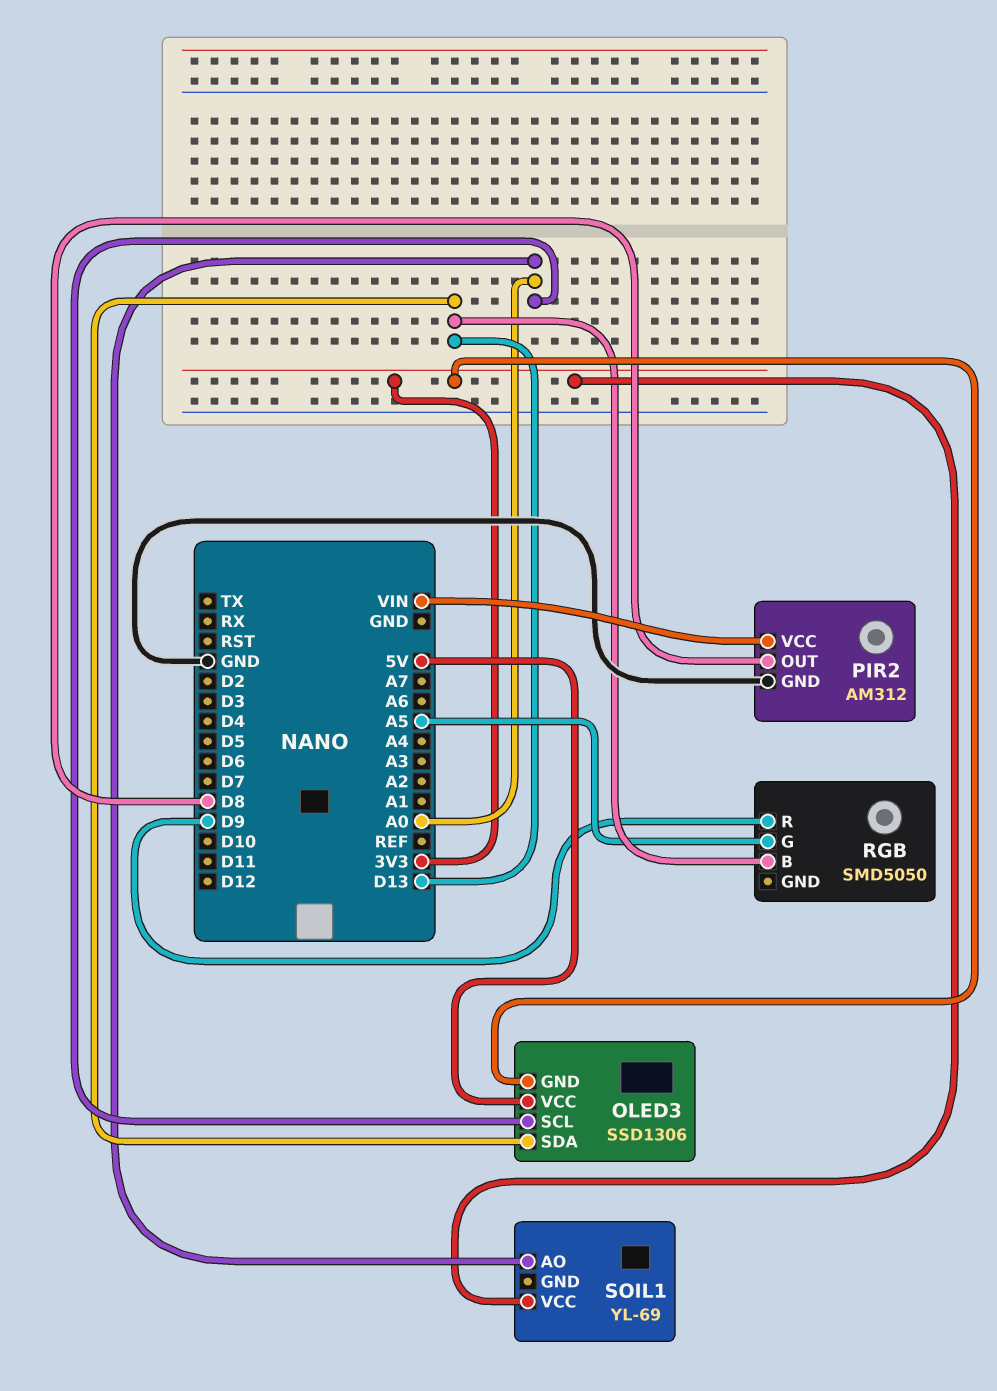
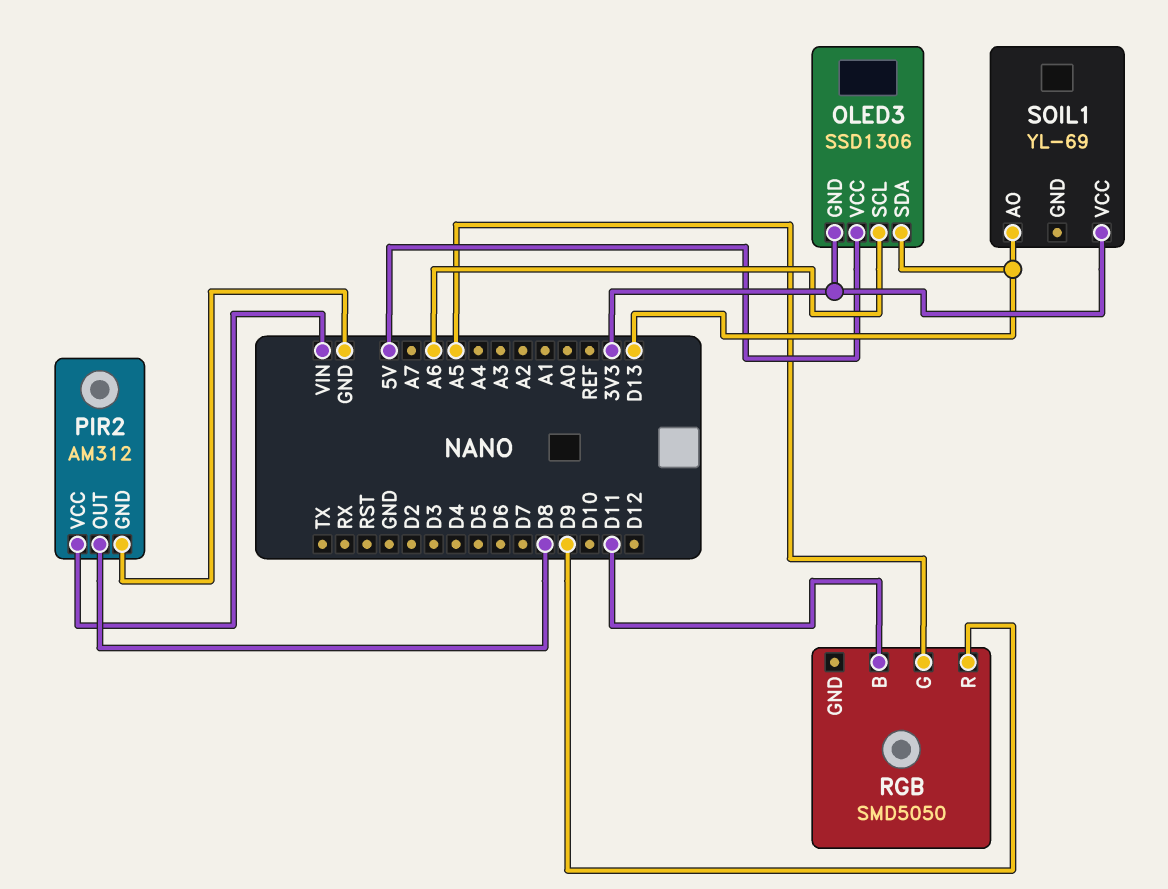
OLED3 pin SCL: A0 -> A6
RGB pin B: D13 -> D11
SOIL1 pin AO: A0 -> D13

